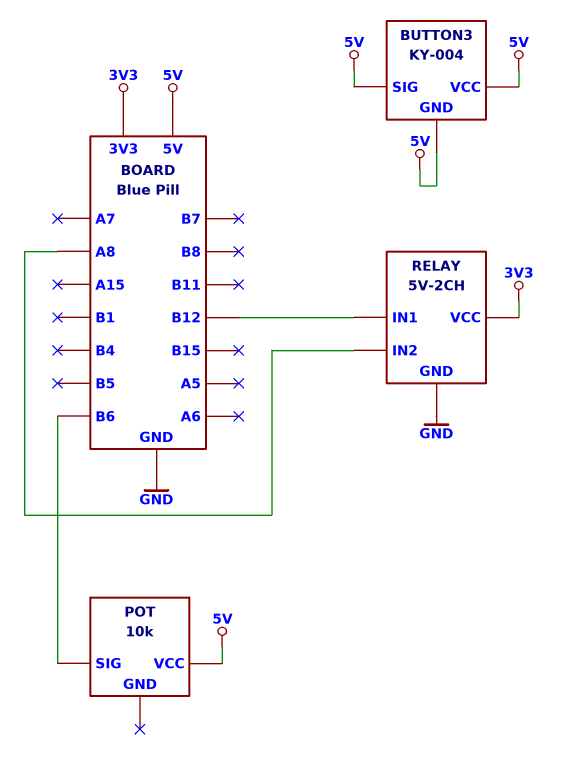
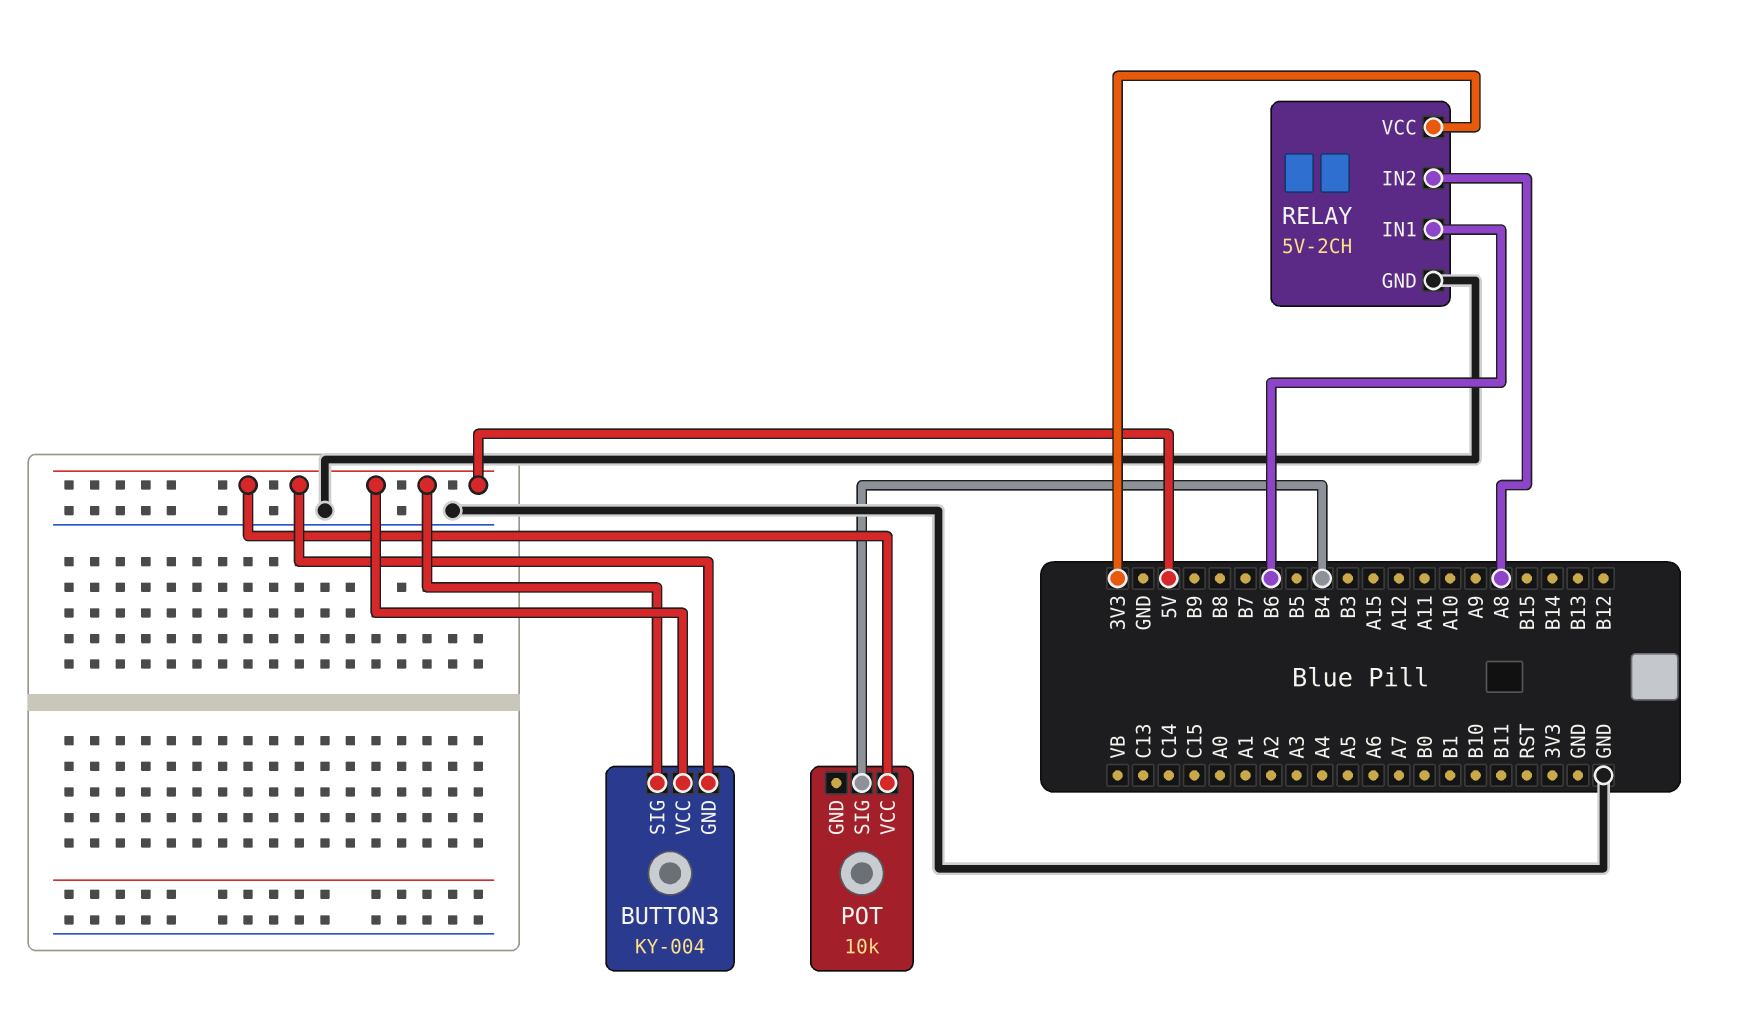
POT pin SIG: B6 -> B4
RELAY pin IN1: B12 -> B6

